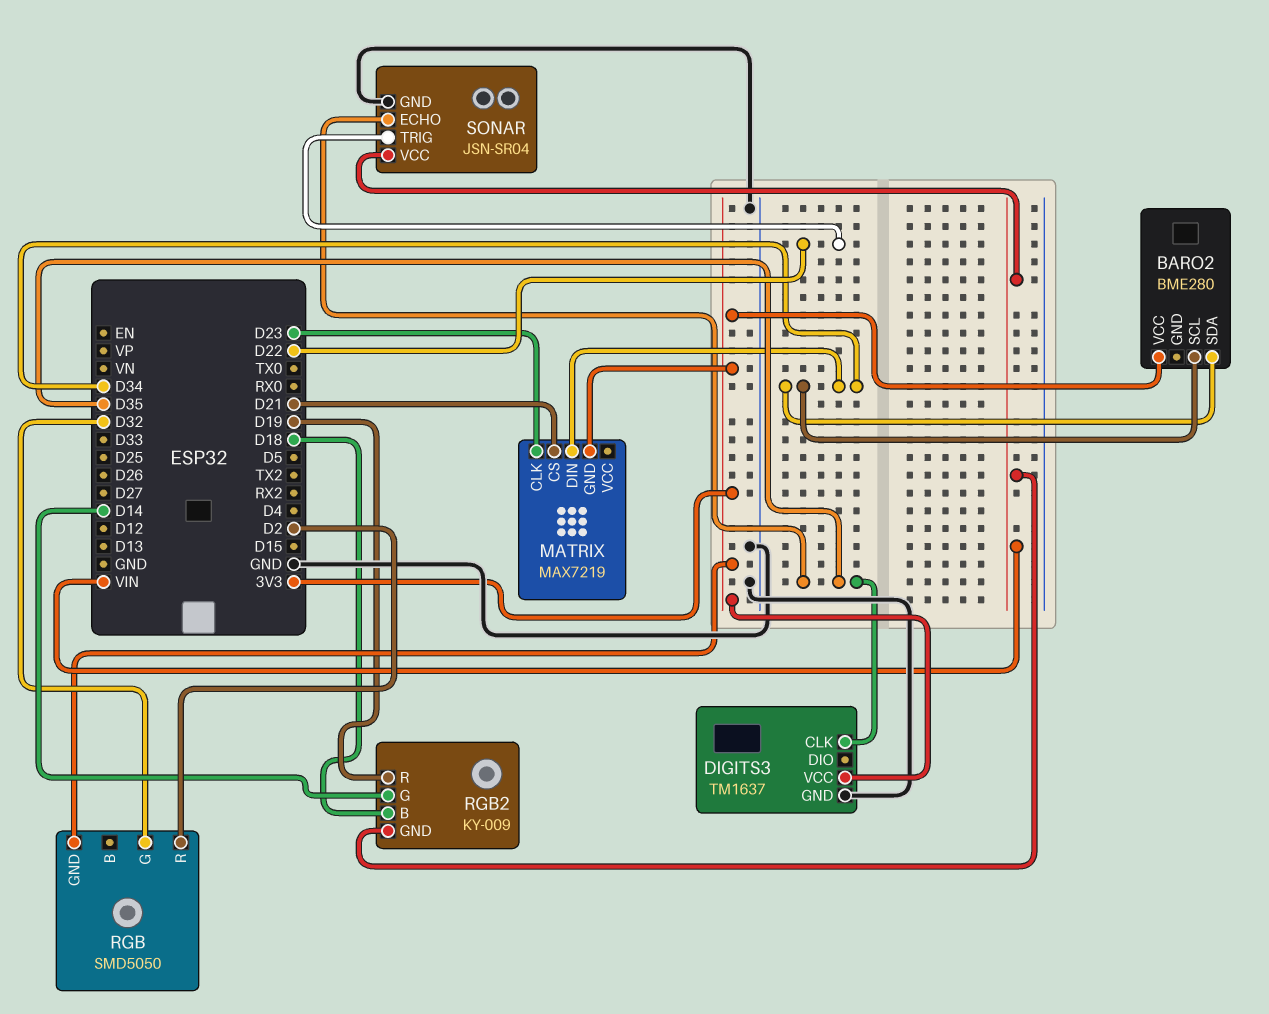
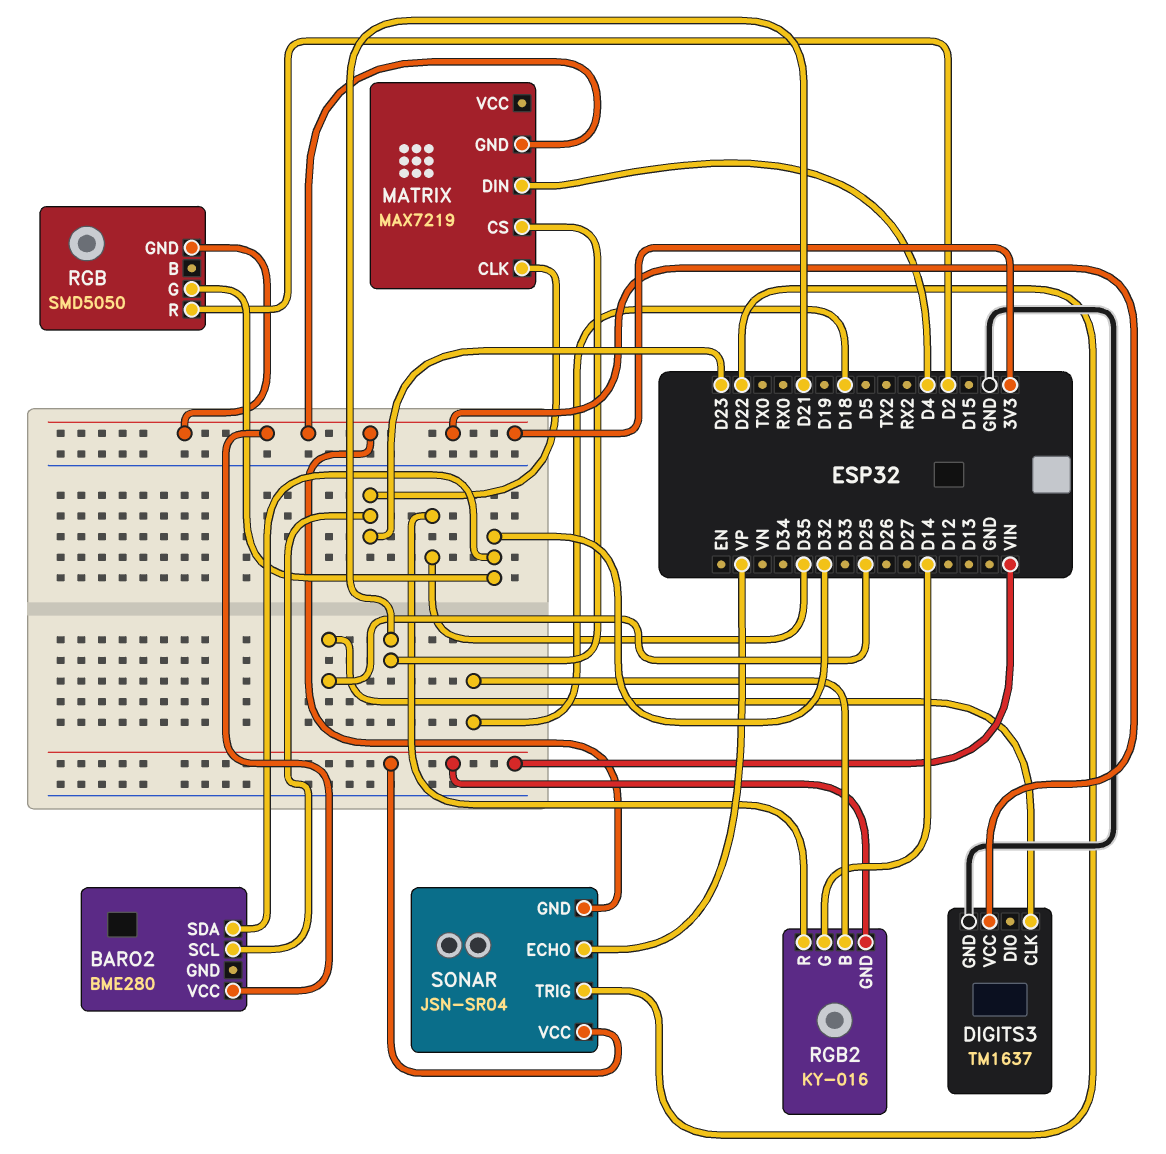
BARO2 pin SCL: D34 -> D23
BARO2 pin SDA: D34 -> D32
DIGITS3 pin CLK: D35 -> D25
MATRIX pin DIN: D34 -> D4
RGB2: KY-009 -> KY-016
RGB2 pin R: D19 -> D35
SONAR pin ECHO: D35 -> VP
SONAR pin GND: GND -> 3V3

